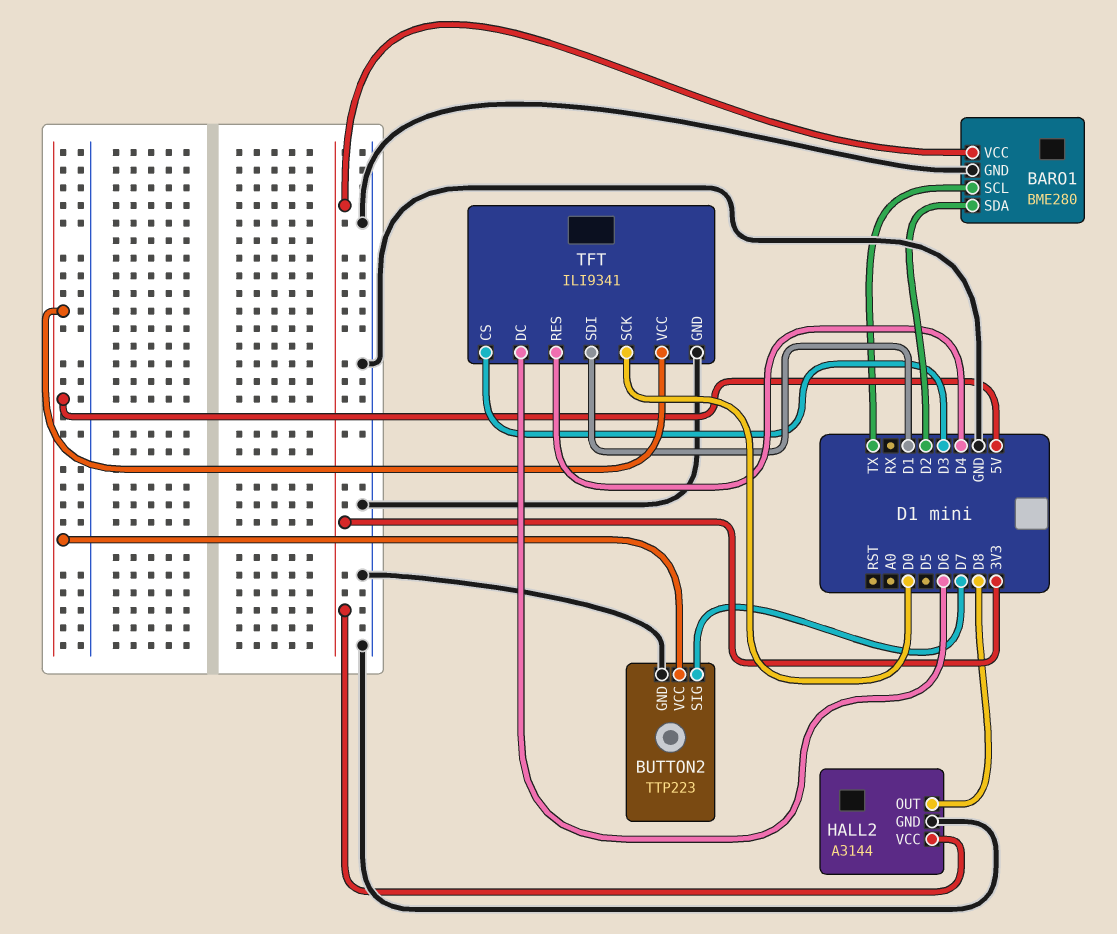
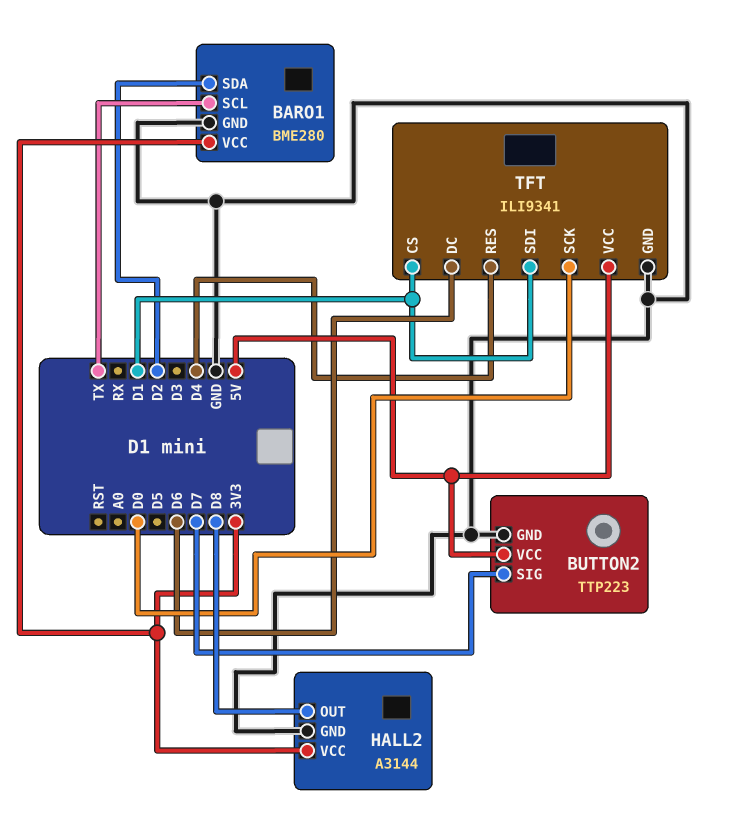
TFT pin CS: D3 -> D1

